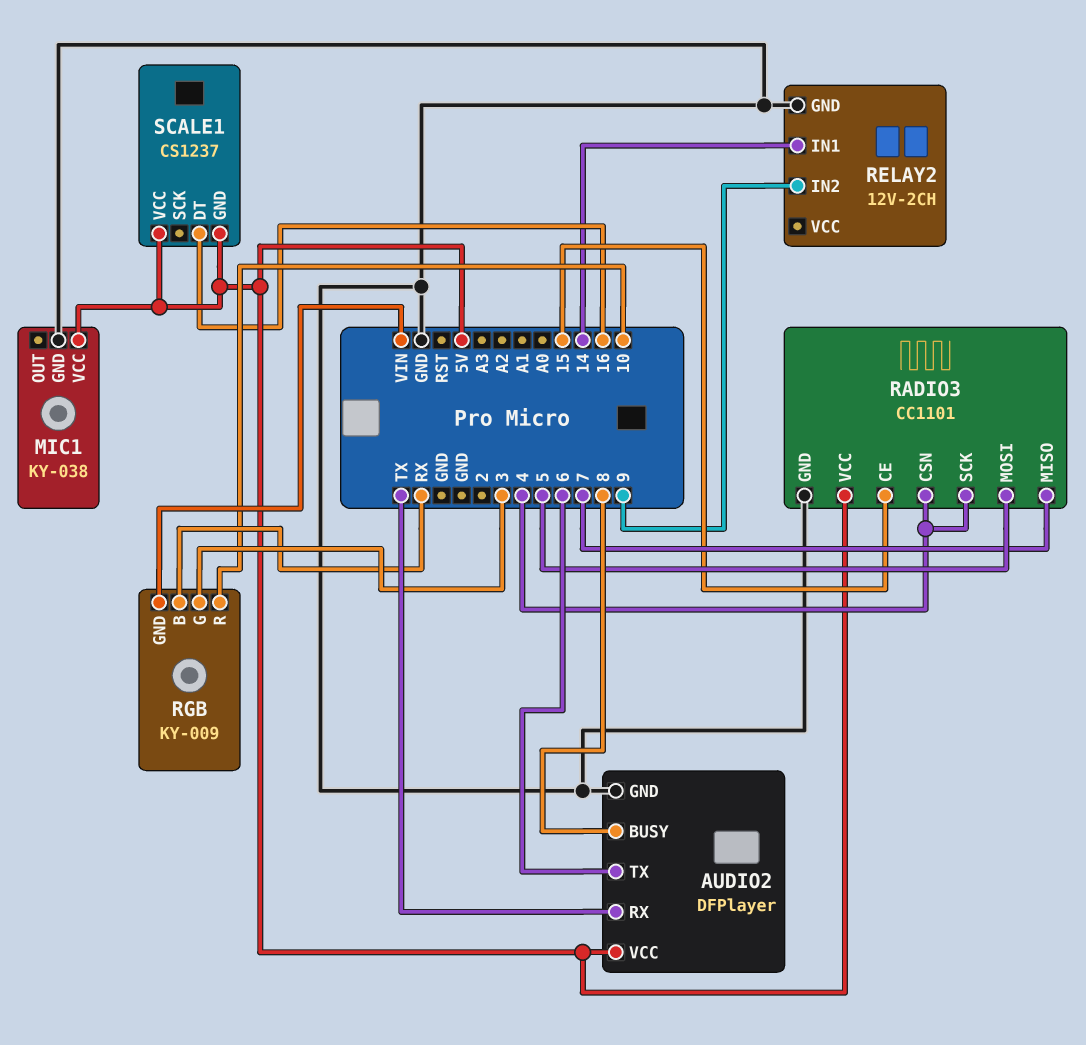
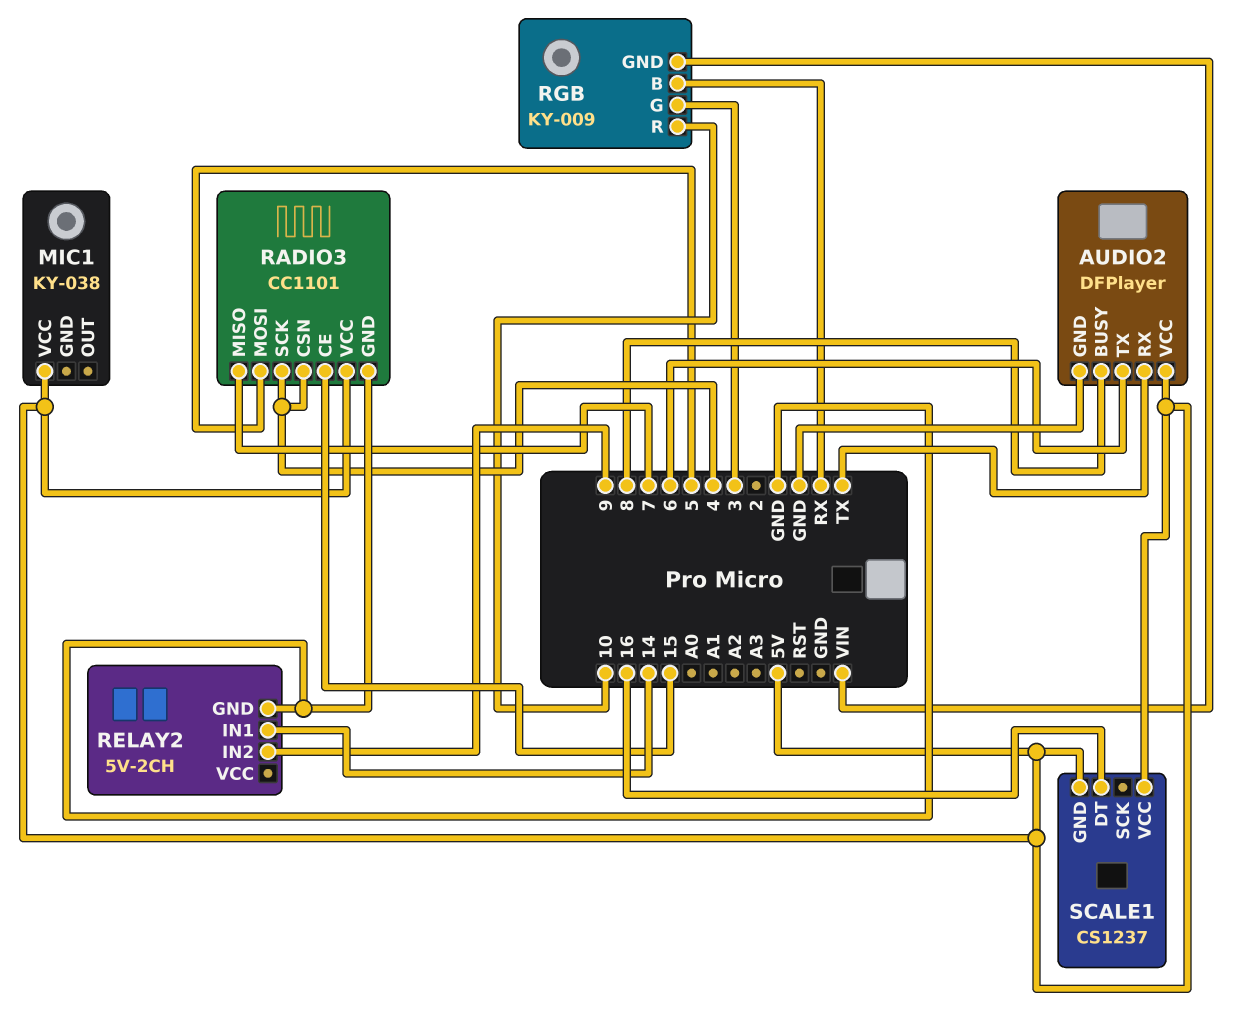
MIC1 pin GND: GND -> none
RELAY2: 12V-2CH -> 5V-2CH

